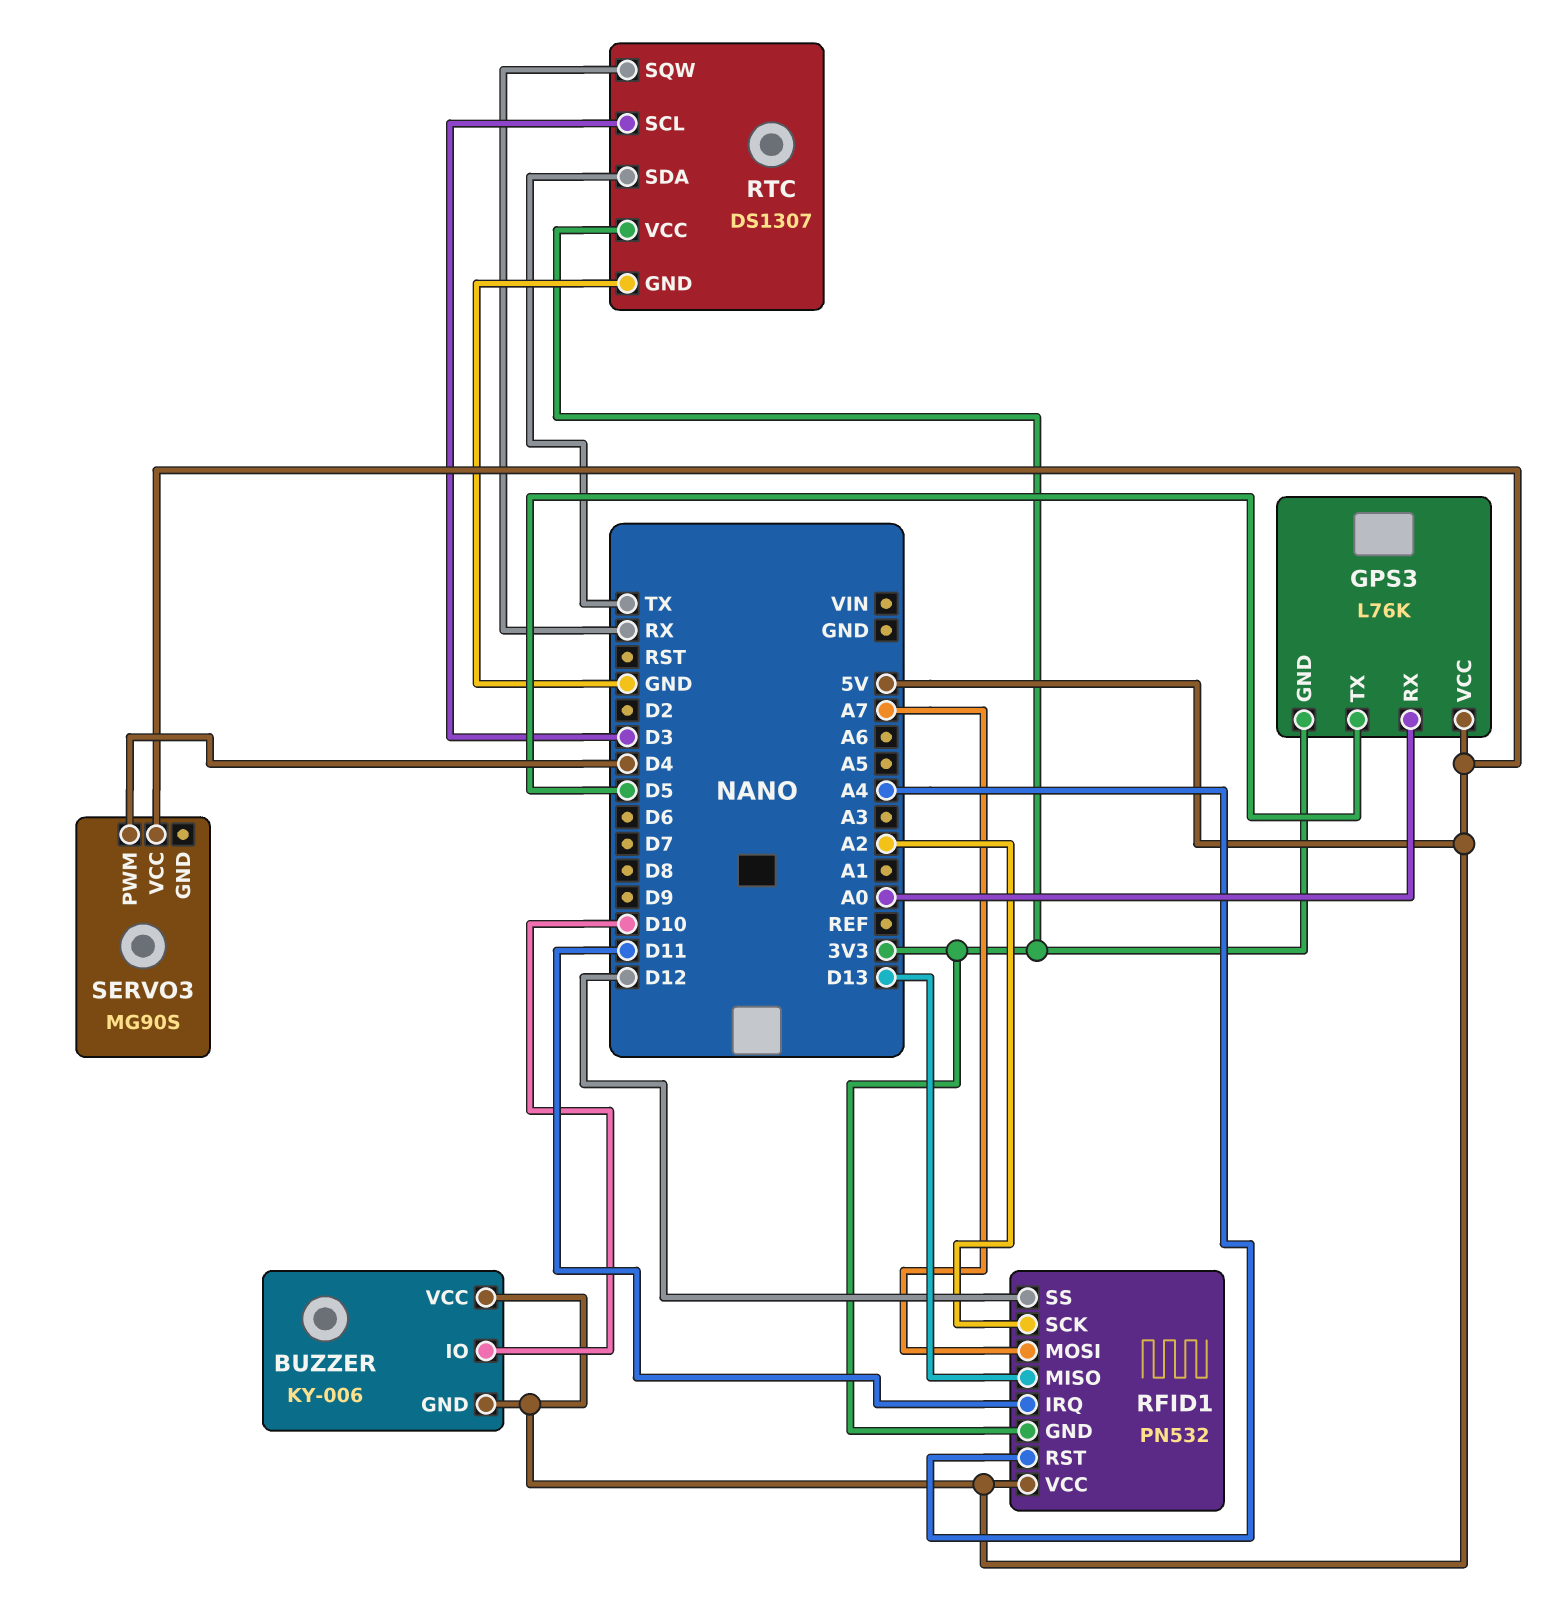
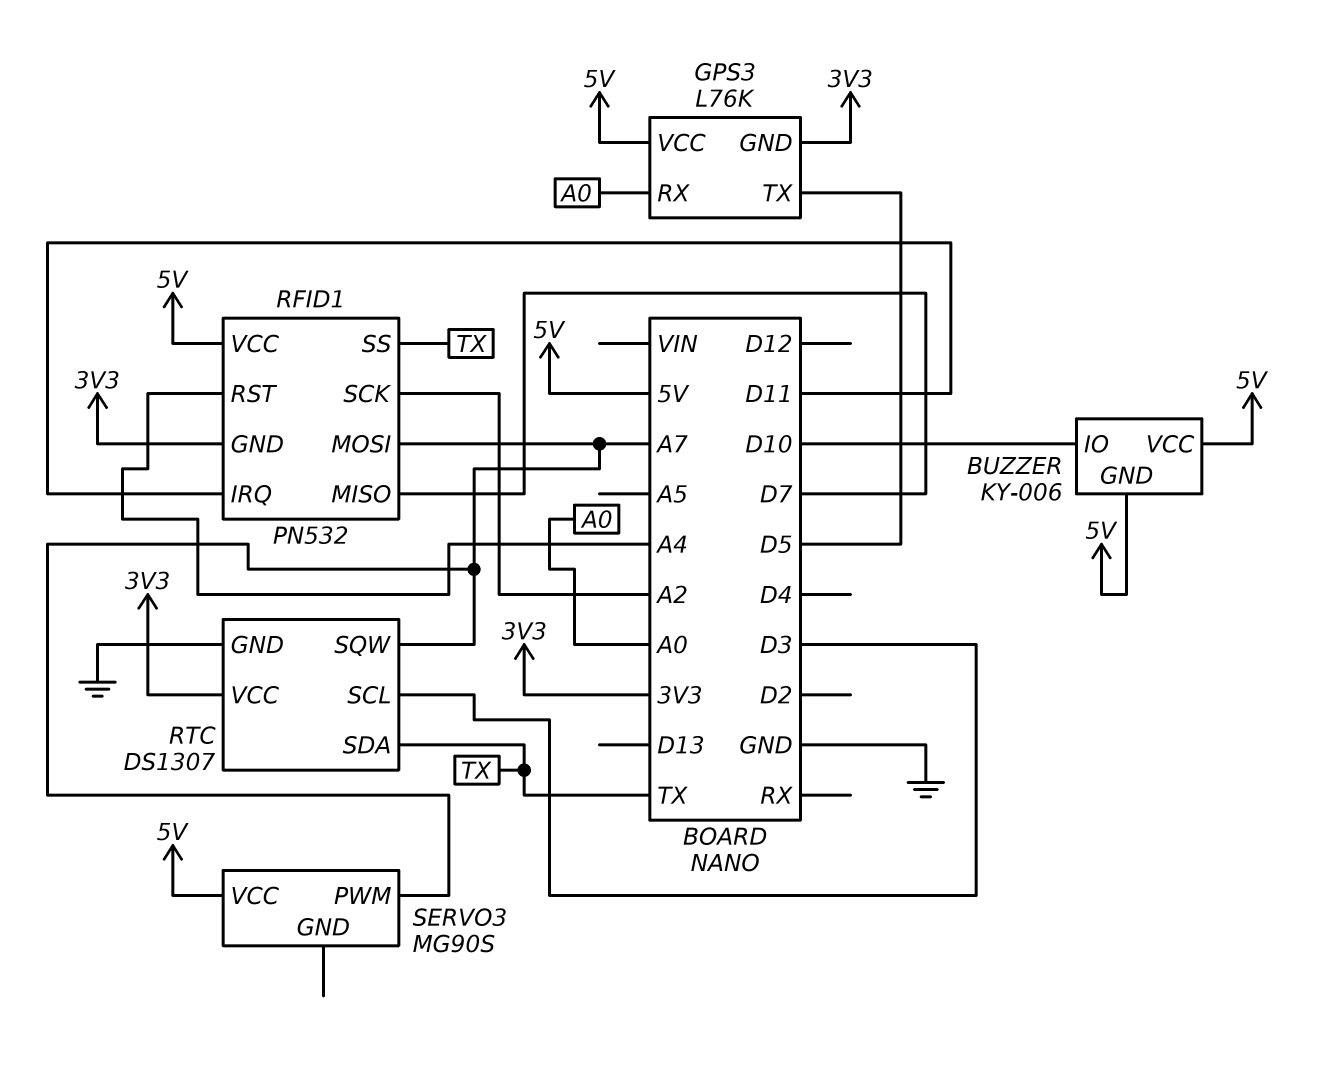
RFID1 pin MISO: D13 -> D7
RFID1 pin SS: D12 -> TX
RTC pin SQW: RX -> A7
SERVO3 pin PWM: D4 -> A7

